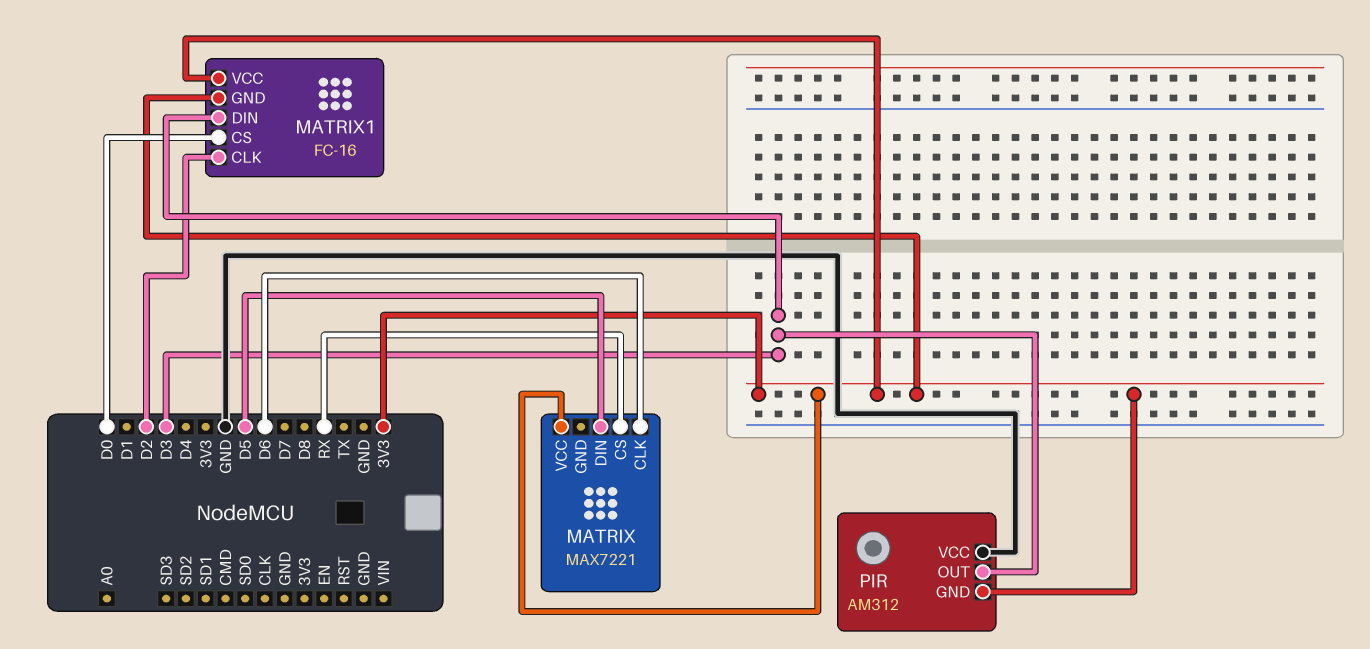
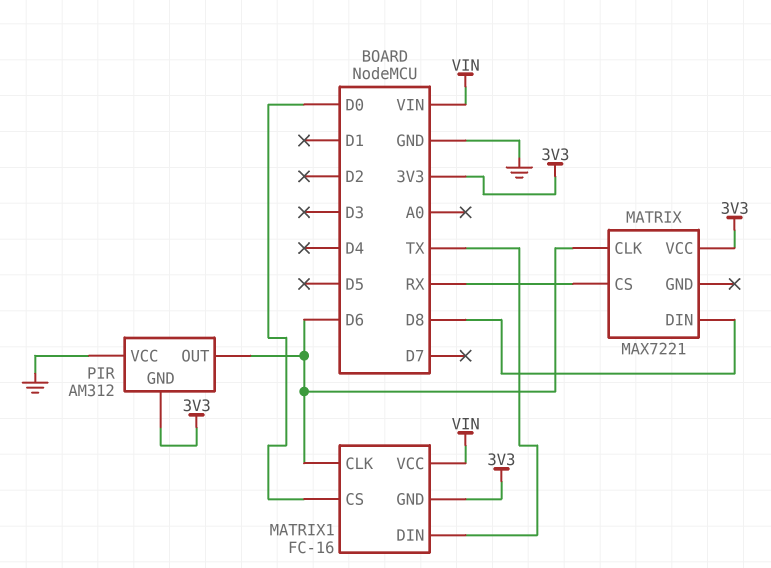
MATRIX pin DIN: D5 -> D8
MATRIX1 pin CLK: D2 -> D6
MATRIX1 pin DIN: D3 -> TX
MATRIX1 pin VCC: 3V3 -> VIN
PIR pin OUT: D3 -> D6

